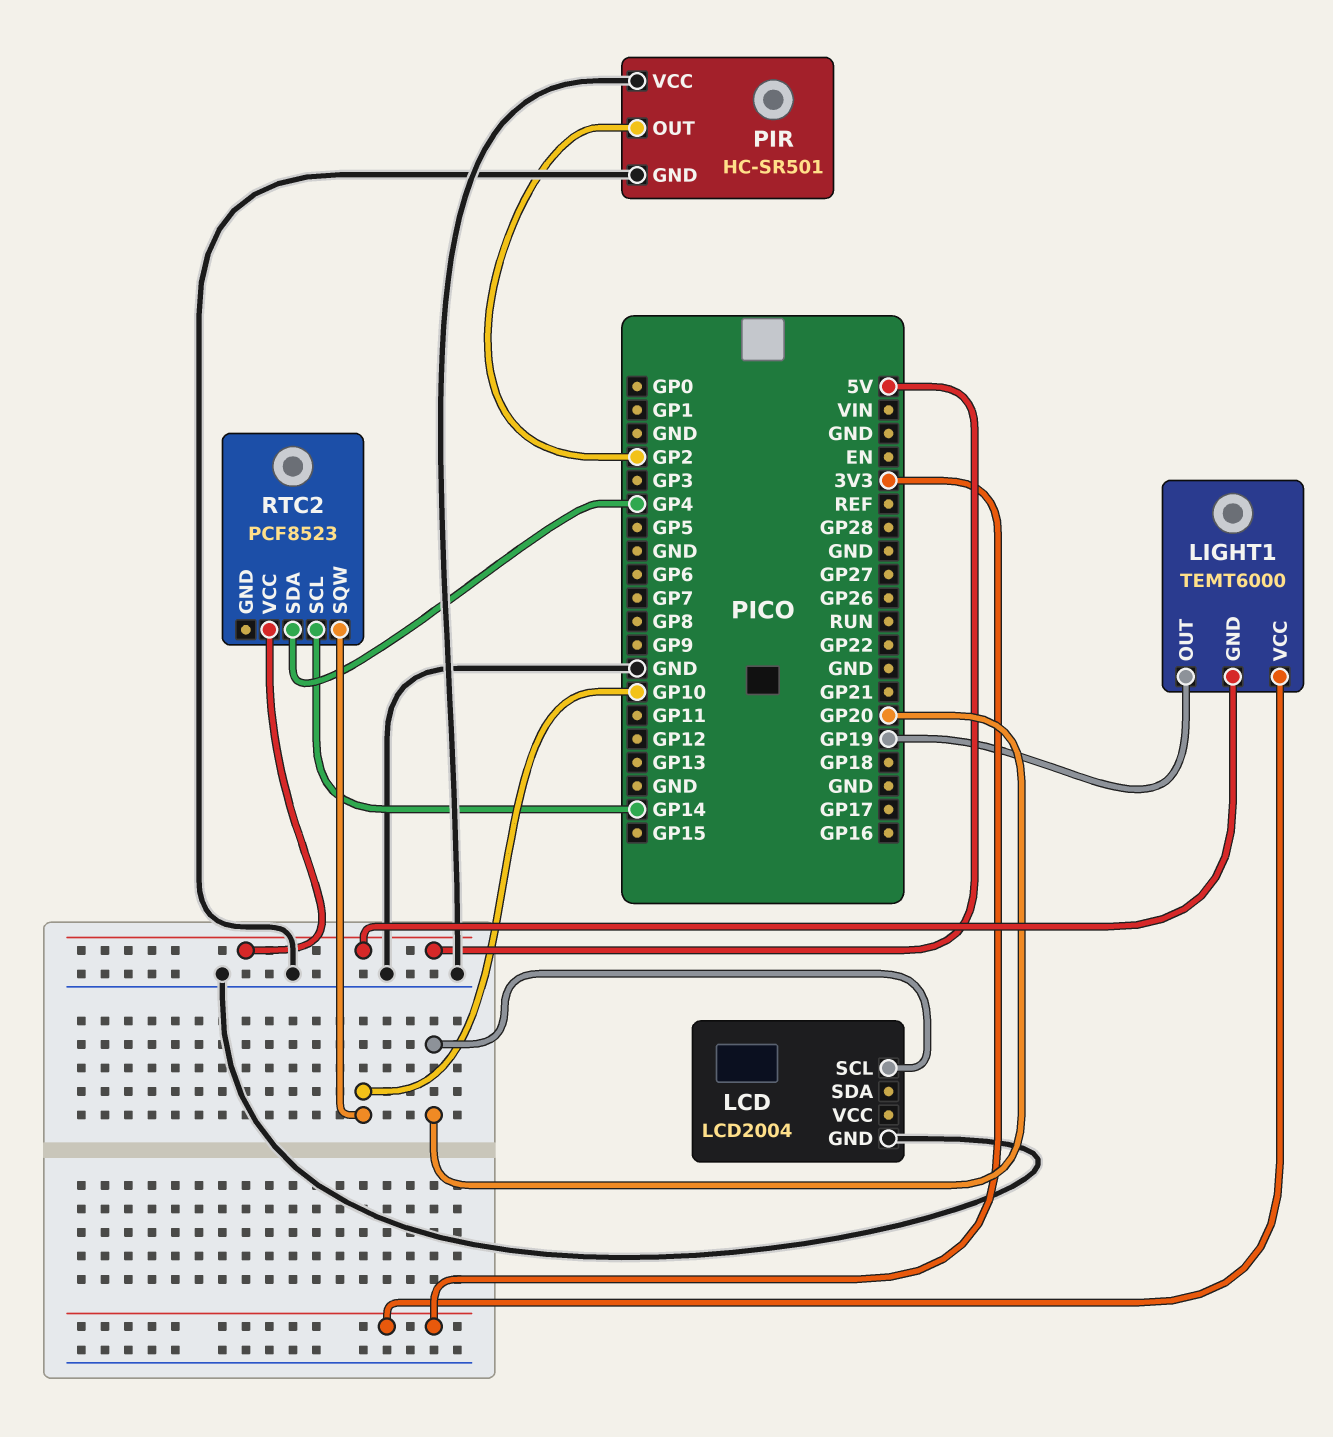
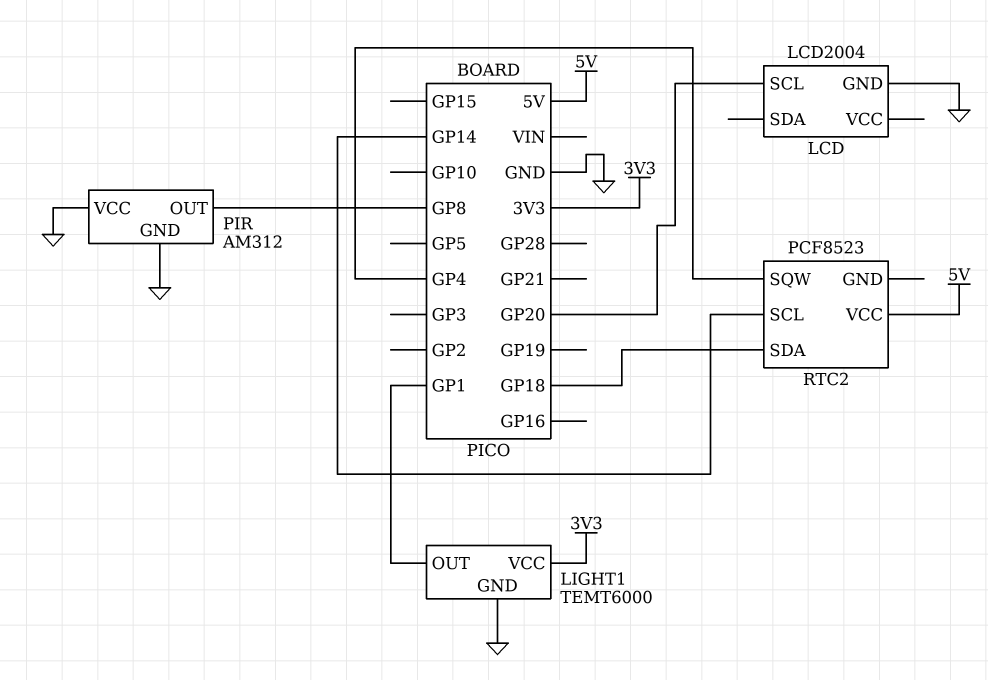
LIGHT1 pin GND: 5V -> GND
LIGHT1 pin OUT: GP19 -> GP1
PIR: HC-SR501 -> AM312
PIR pin OUT: GP2 -> GP8
RTC2 pin SDA: GP4 -> GP18
RTC2 pin SQW: GP10 -> GP4

